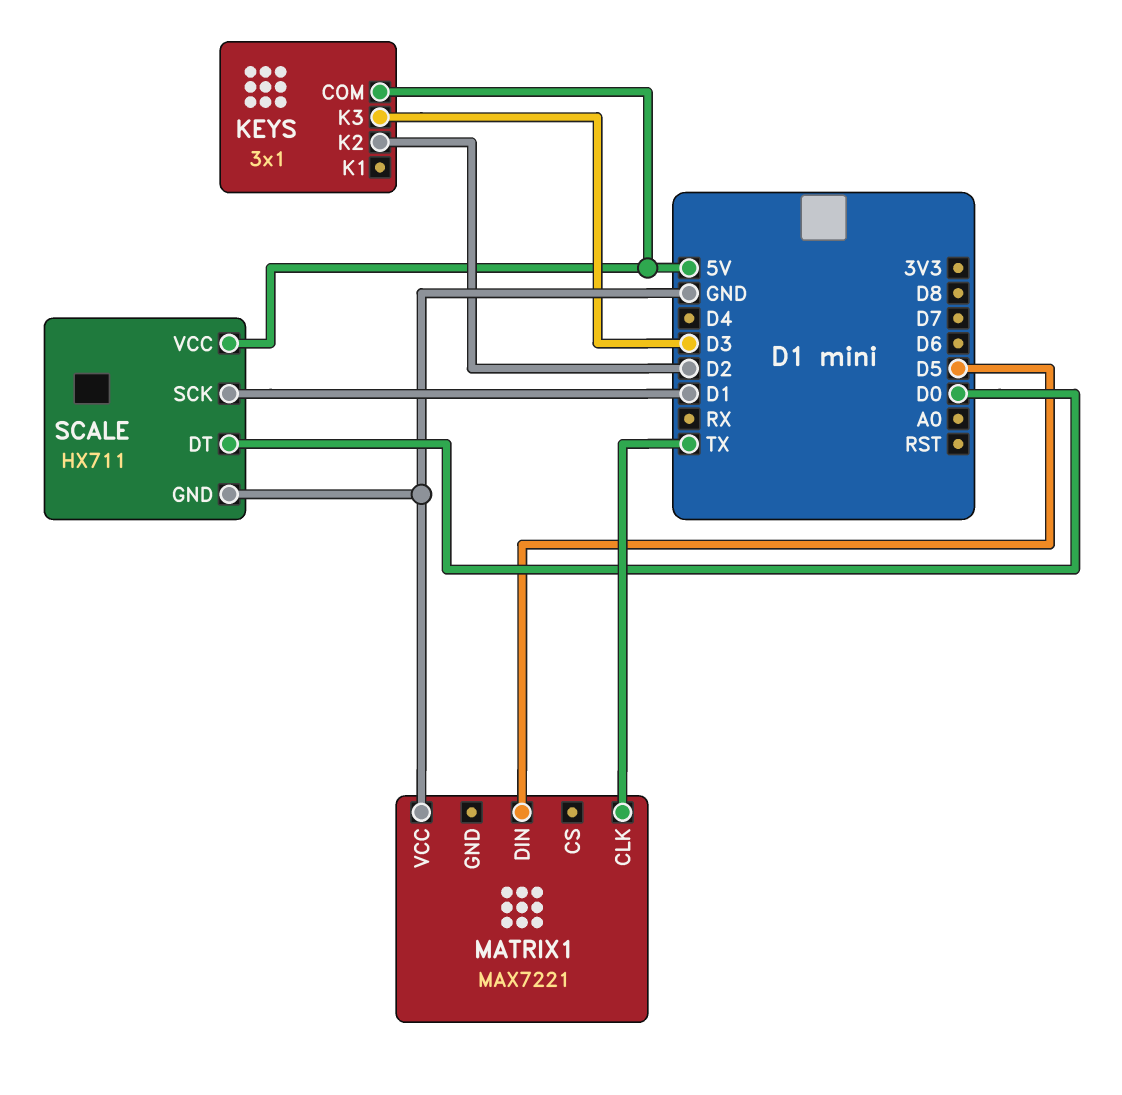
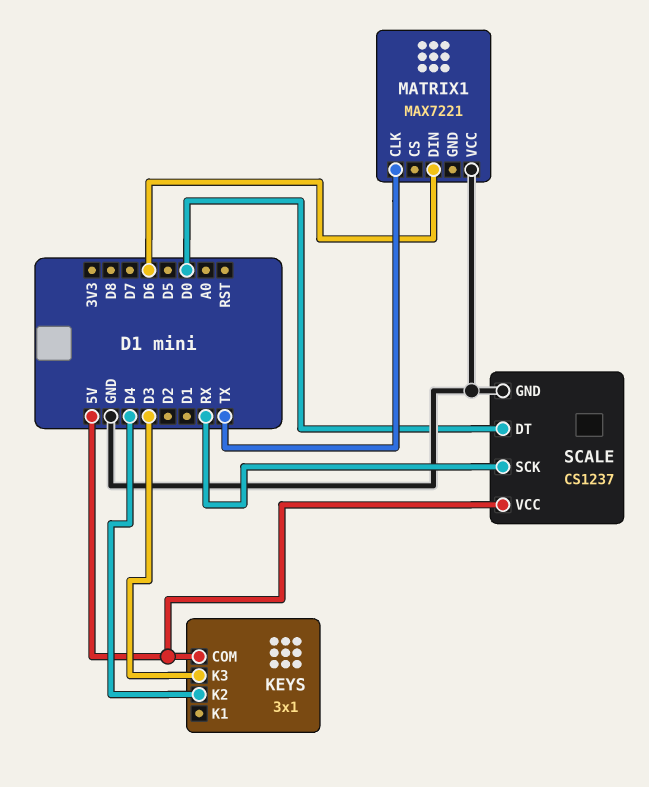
KEYS pin K2: D2 -> D4
MATRIX1 pin DIN: D5 -> D6
SCALE: HX711 -> CS1237
SCALE pin SCK: D1 -> RX

